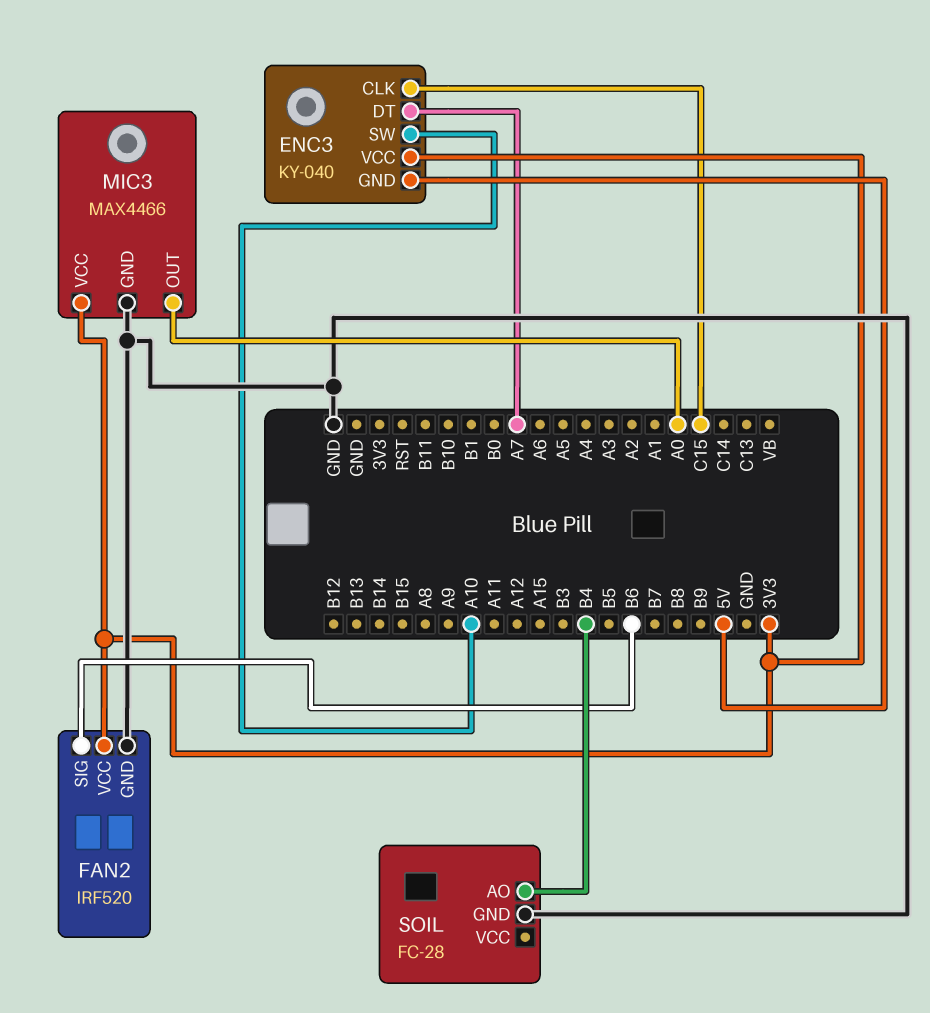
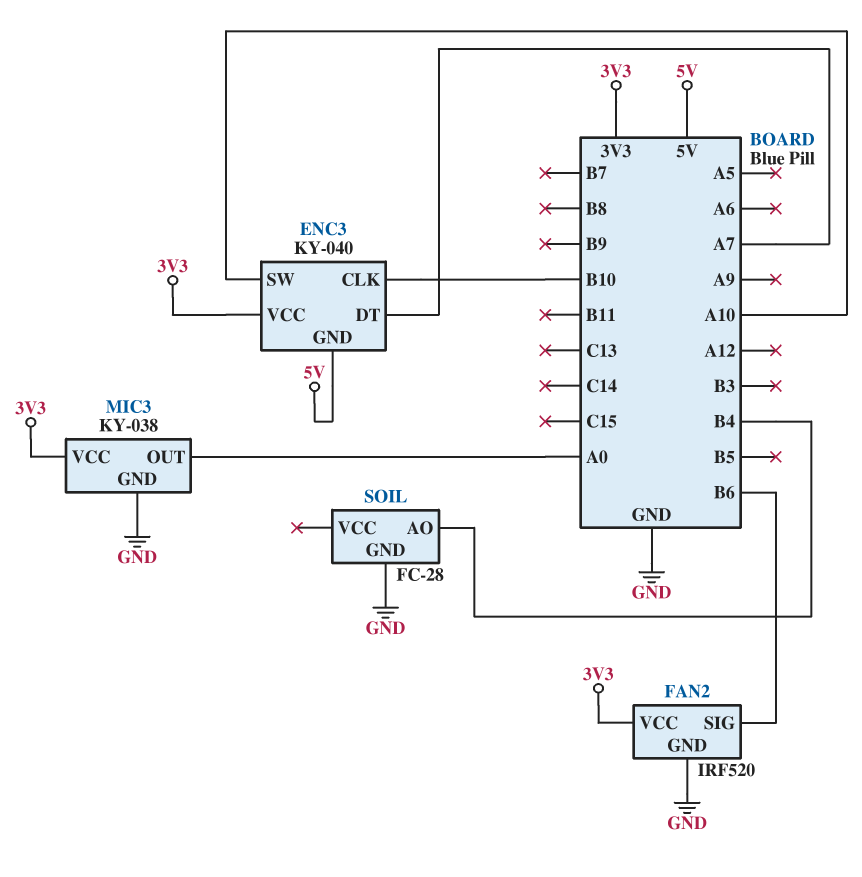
ENC3 pin CLK: C15 -> B10
MIC3: MAX4466 -> KY-038

